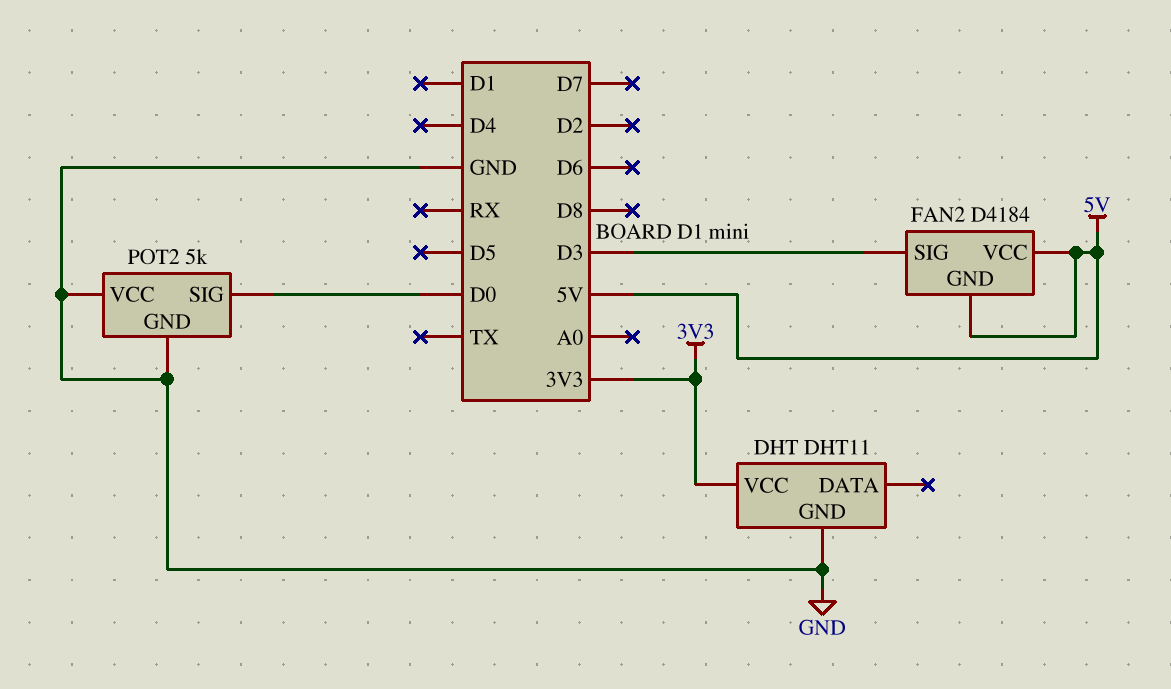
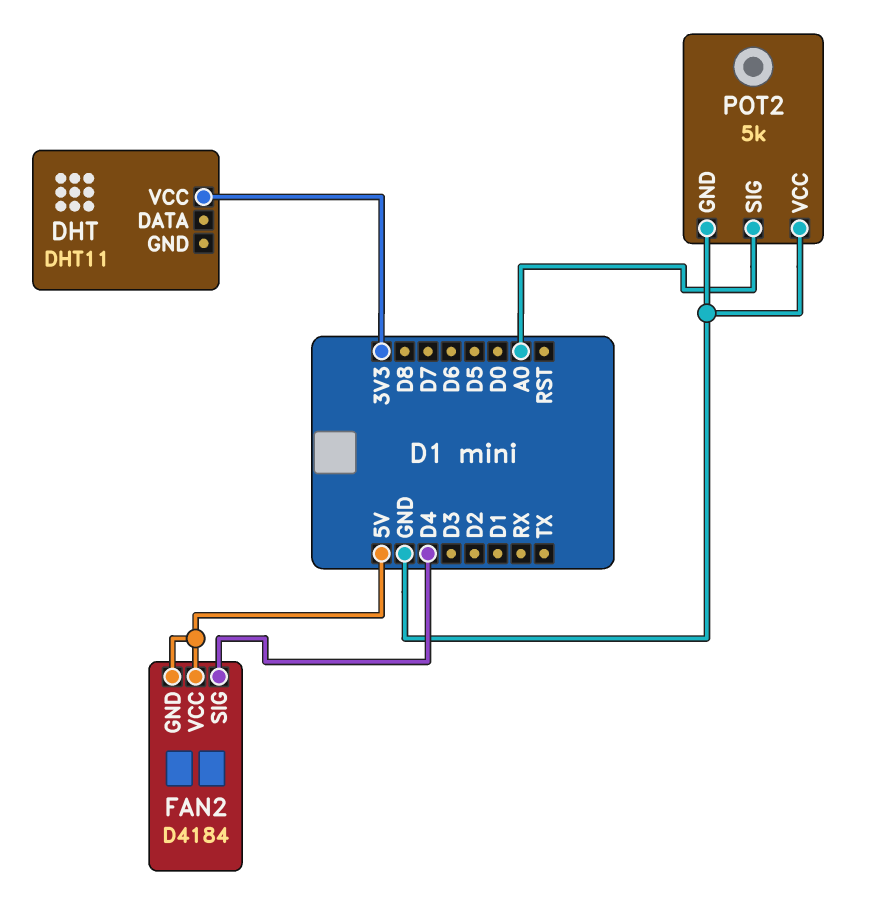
DHT pin GND: GND -> none
FAN2 pin SIG: D3 -> D4
POT2 pin SIG: D0 -> A0

